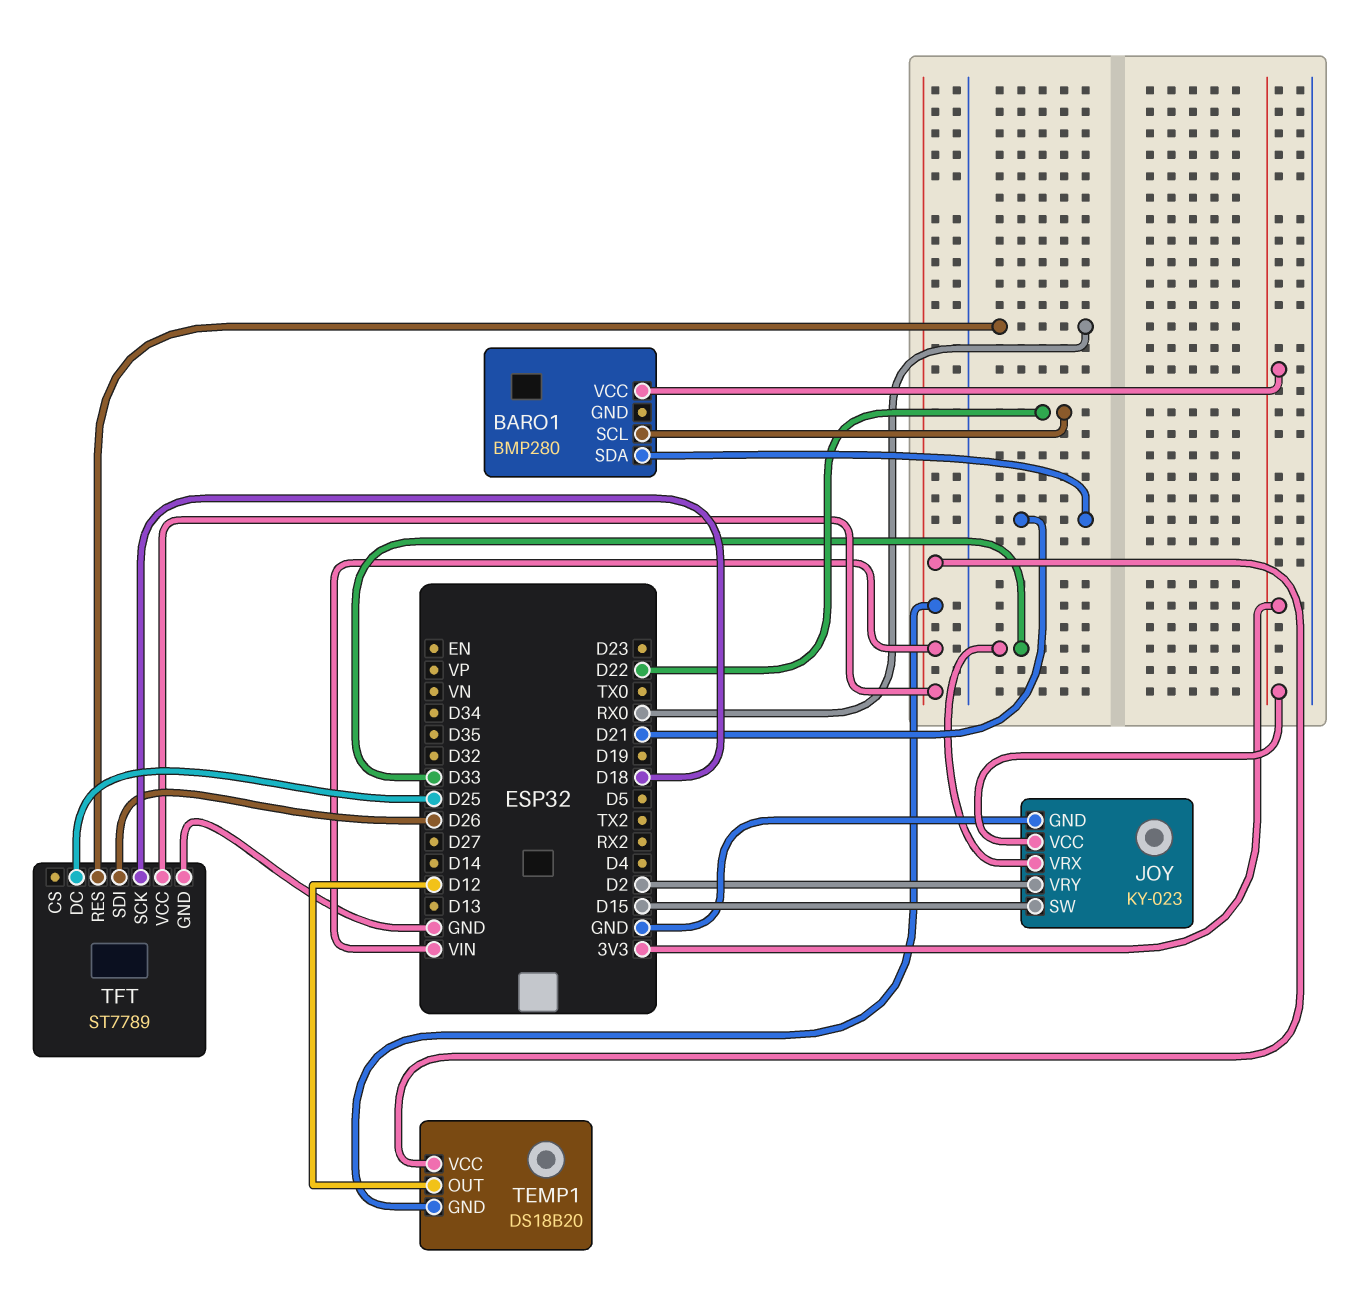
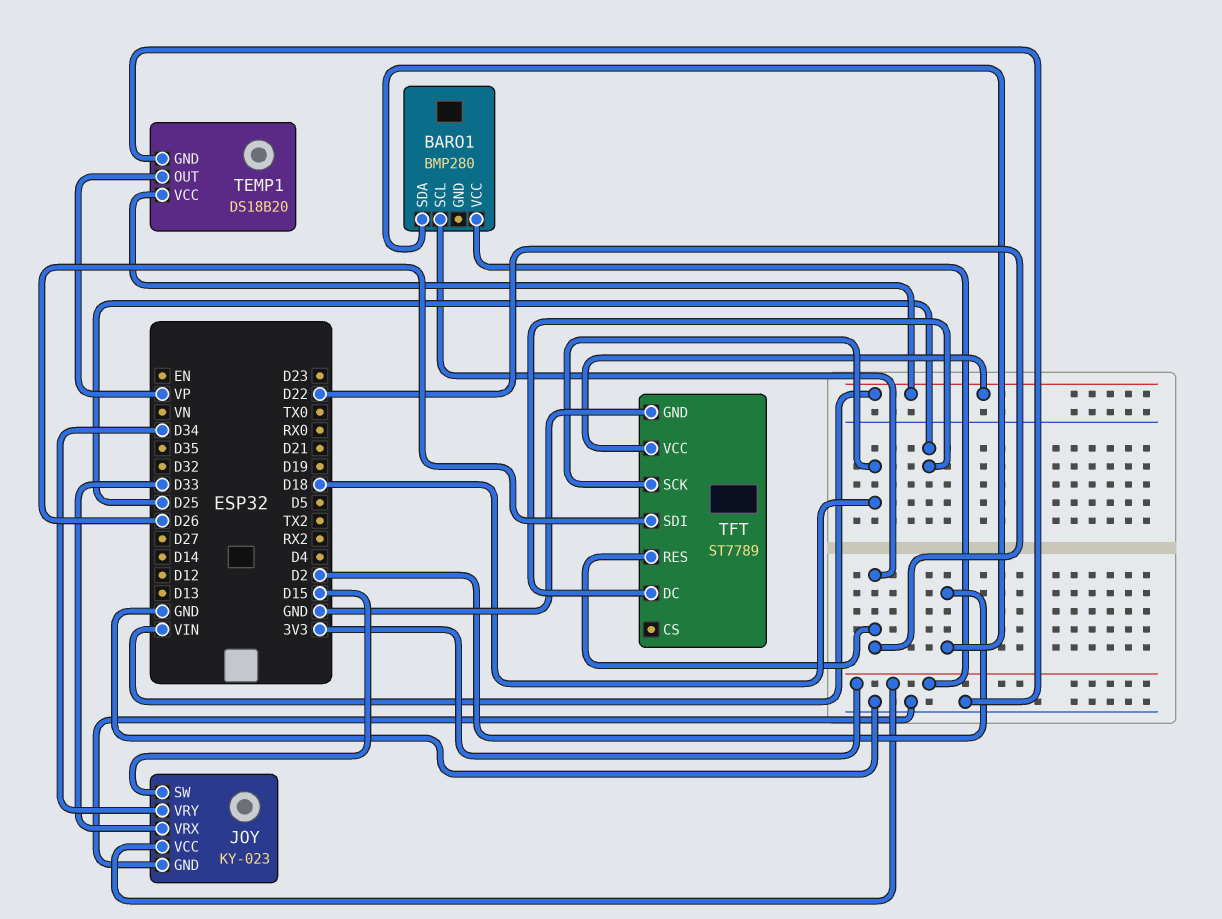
BARO1 pin SDA: D21 -> D2
JOY pin VRY: D2 -> D34
TEMP1 pin GND: VIN -> GND
TEMP1 pin OUT: D12 -> VP
TFT pin RES: RX0 -> D22

